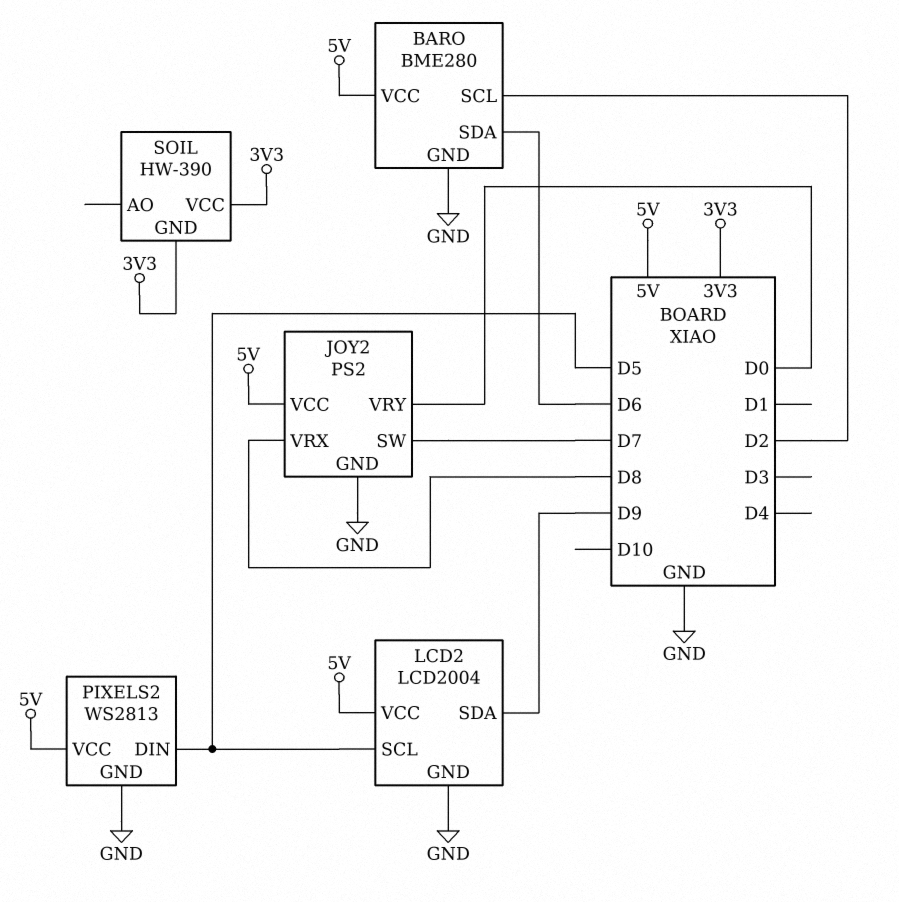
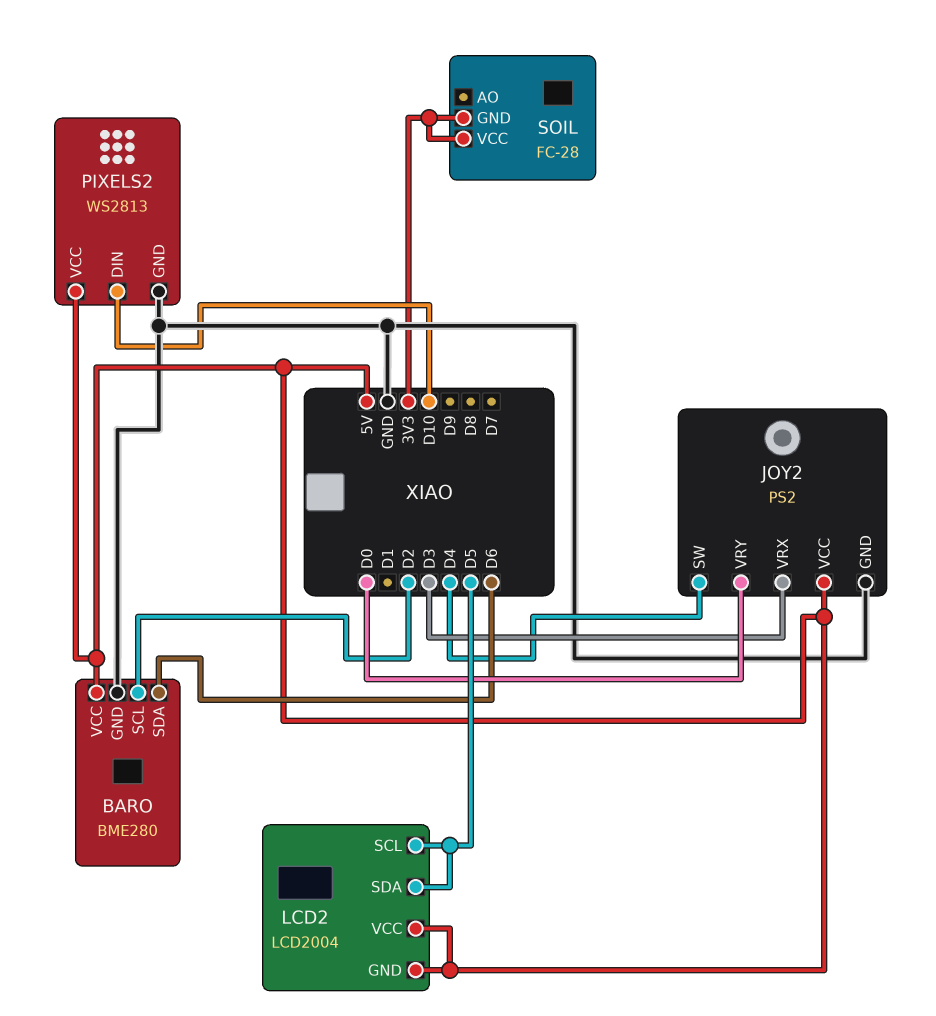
JOY2 pin SW: D7 -> D4
JOY2 pin VRX: D8 -> D3
LCD2 pin GND: GND -> 5V
LCD2 pin SDA: D9 -> D5
PIXELS2 pin DIN: D5 -> D10
SOIL: HW-390 -> FC-28

